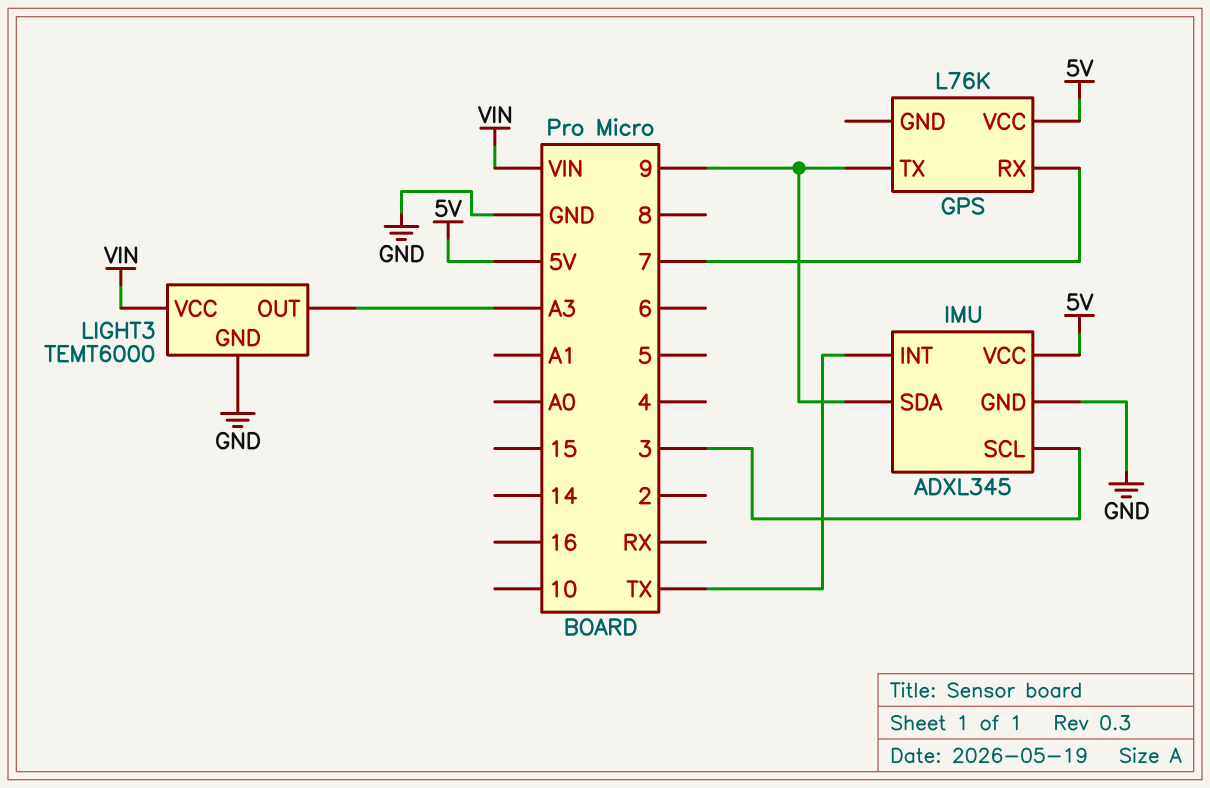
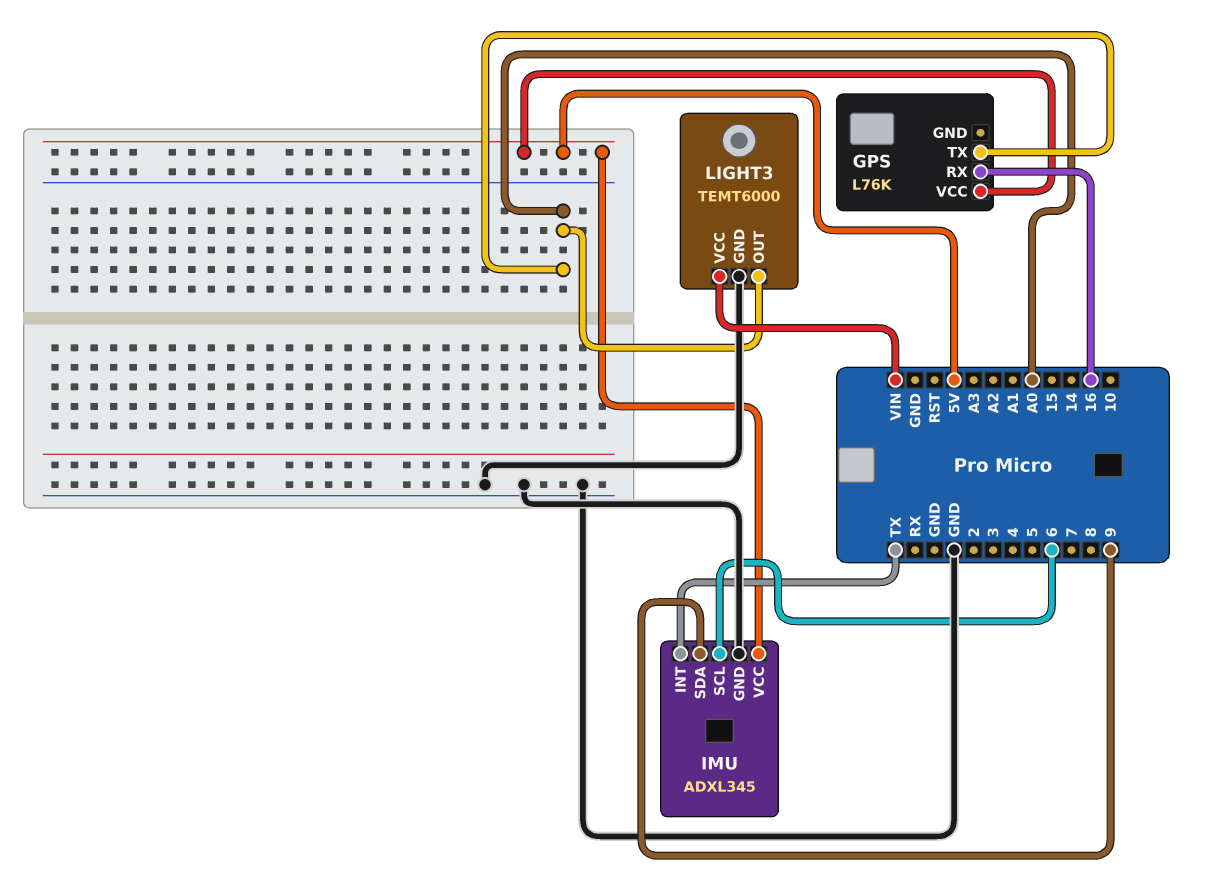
GPS pin RX: 7 -> 16
GPS pin TX: 9 -> A0
IMU pin SCL: 3 -> 6
LIGHT3 pin OUT: A3 -> A0

